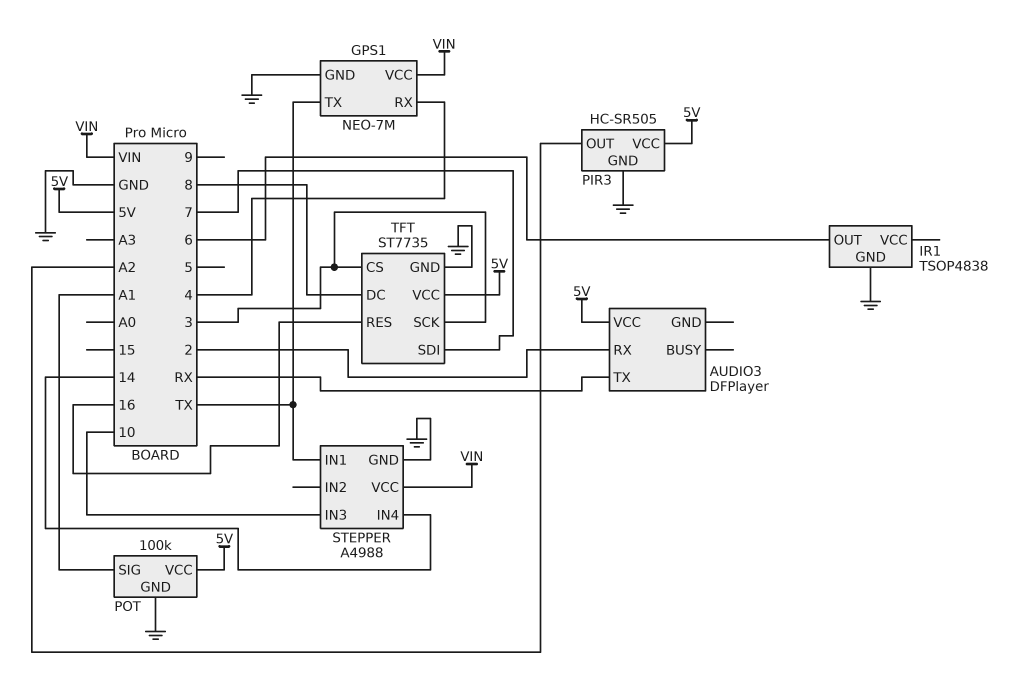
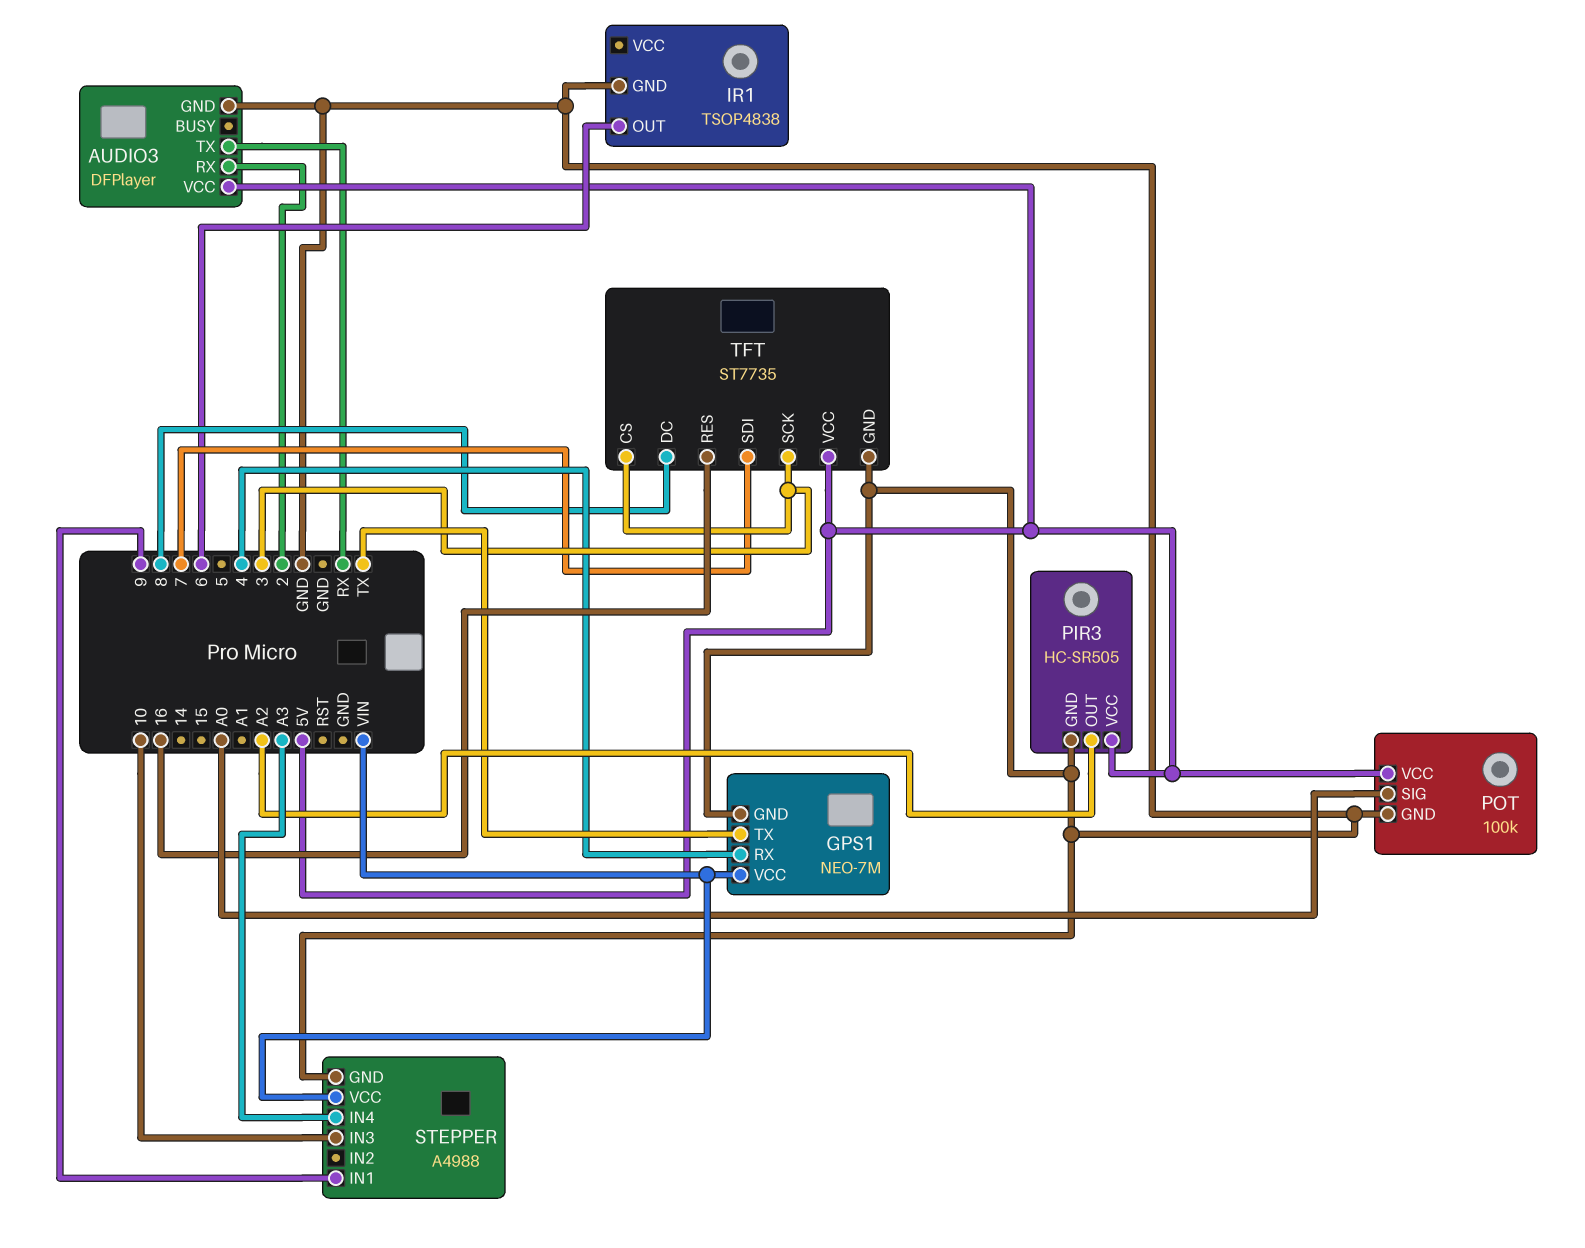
AUDIO3 pin GND: none -> GND
POT pin SIG: A1 -> A0
STEPPER pin IN1: TX -> 9
STEPPER pin IN4: 14 -> A3

